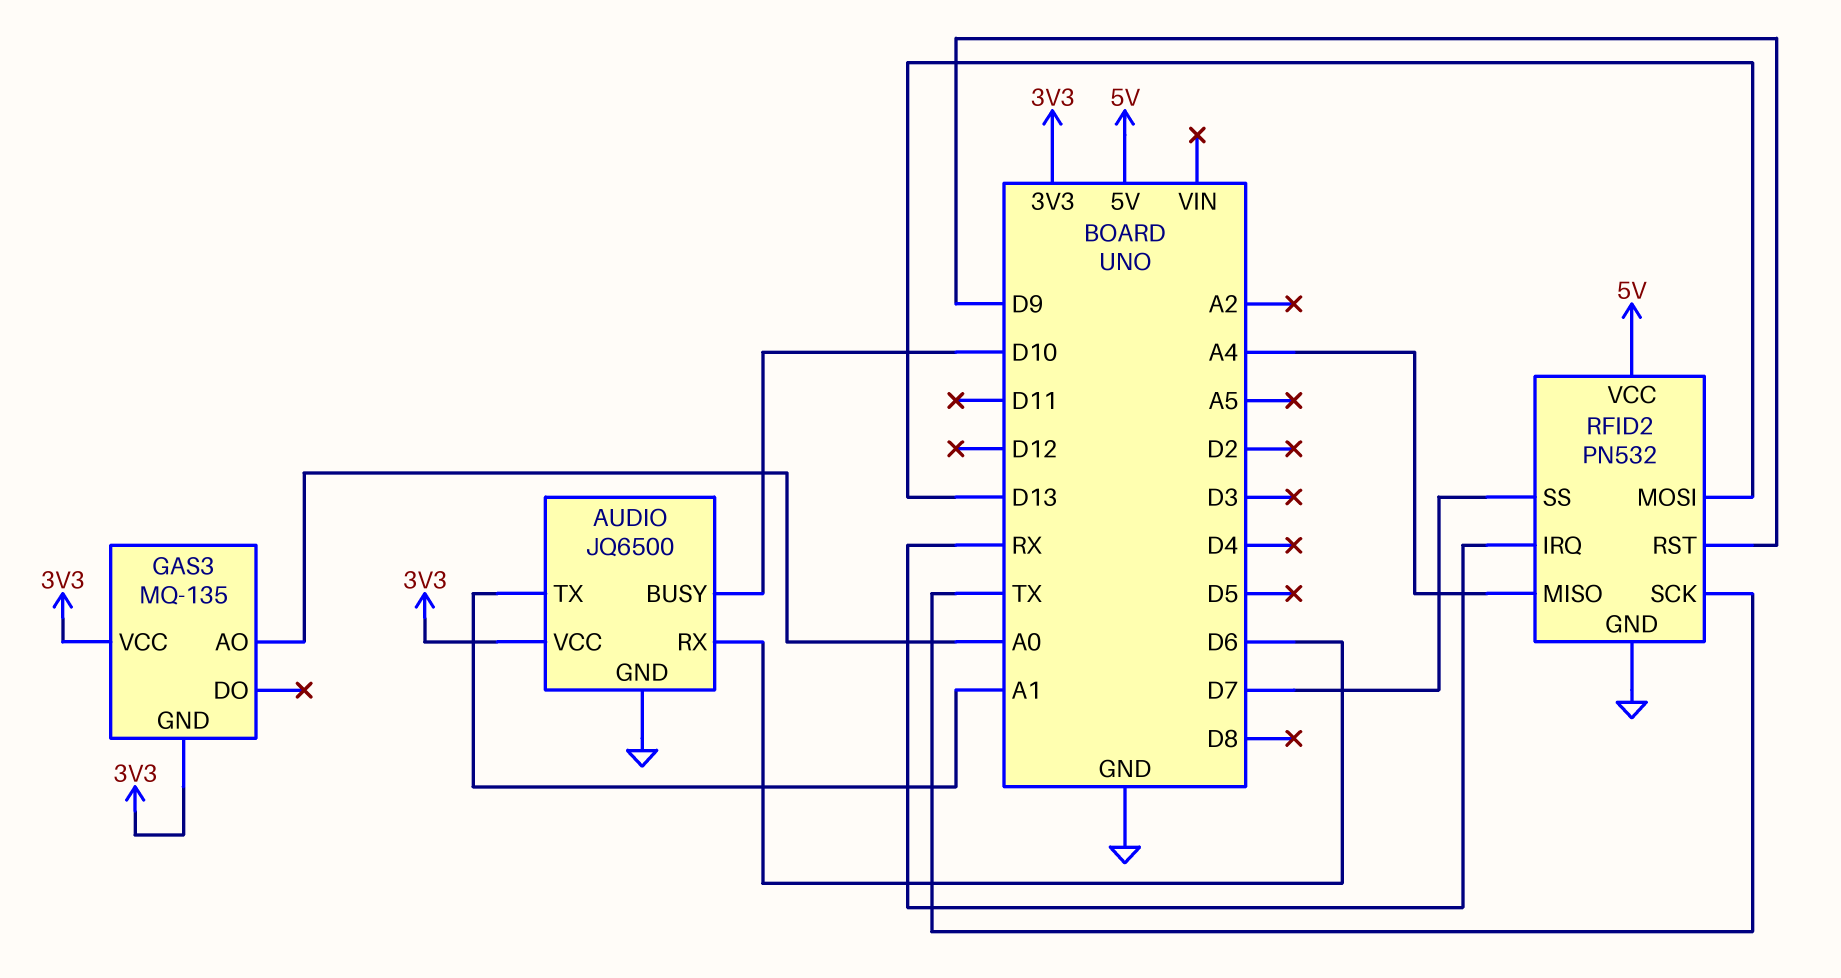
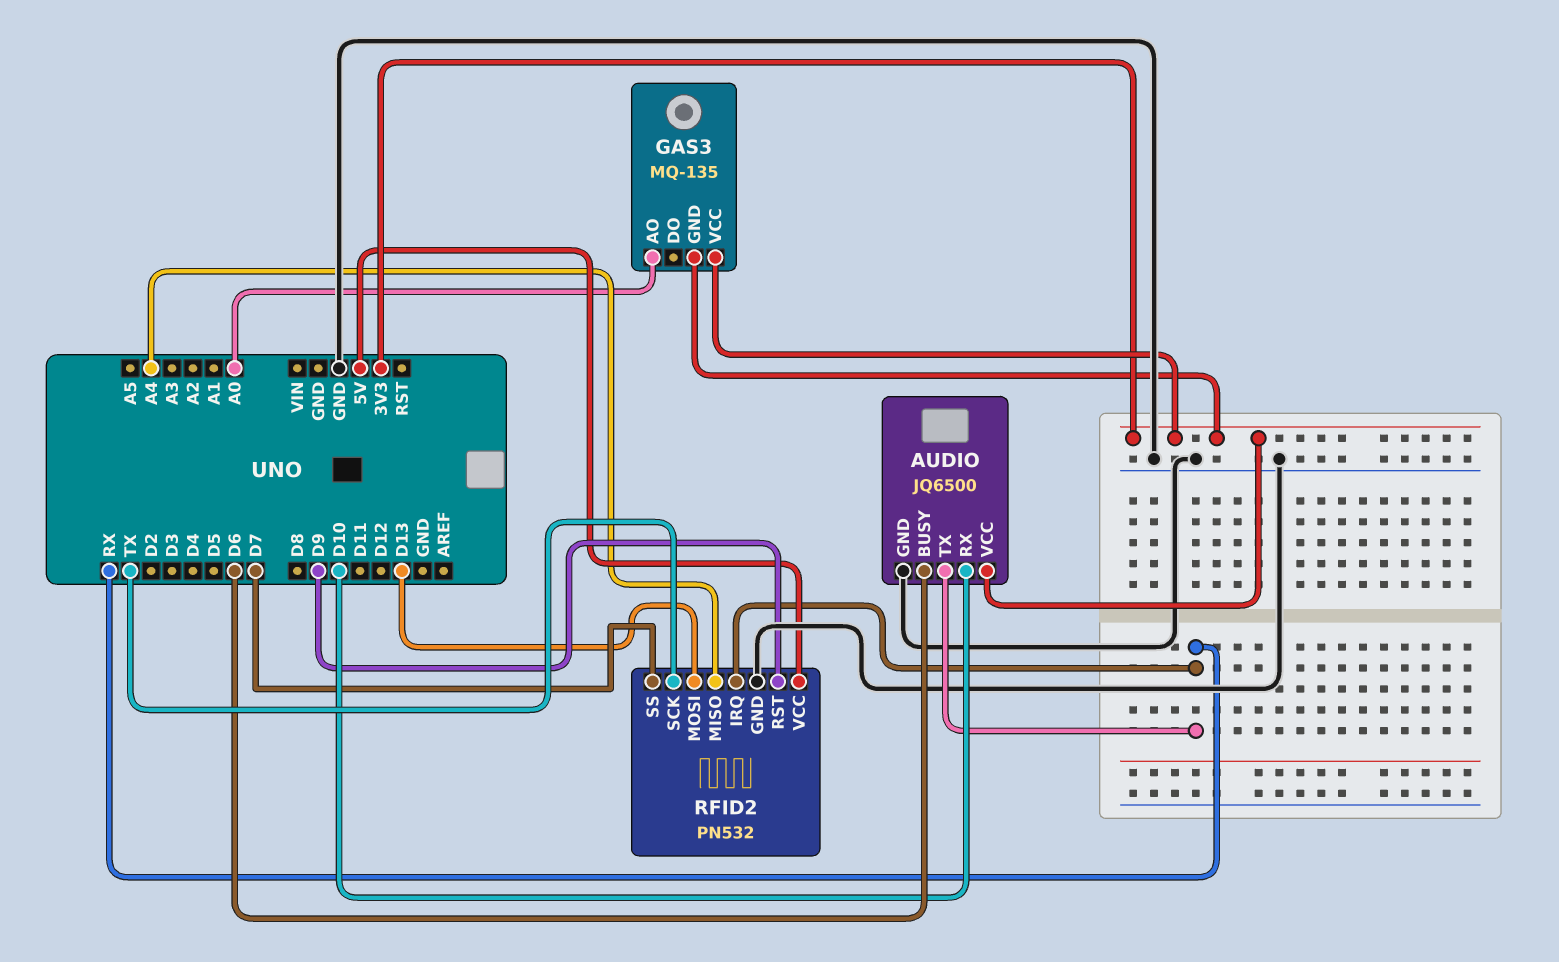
AUDIO pin BUSY: D10 -> D6
AUDIO pin RX: D6 -> D10
AUDIO pin TX: A1 -> RX

